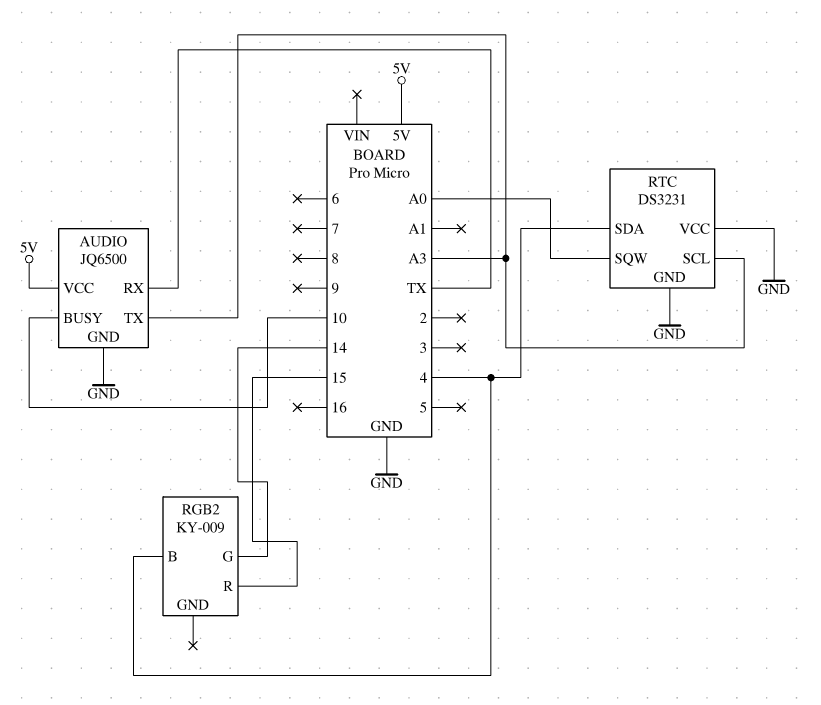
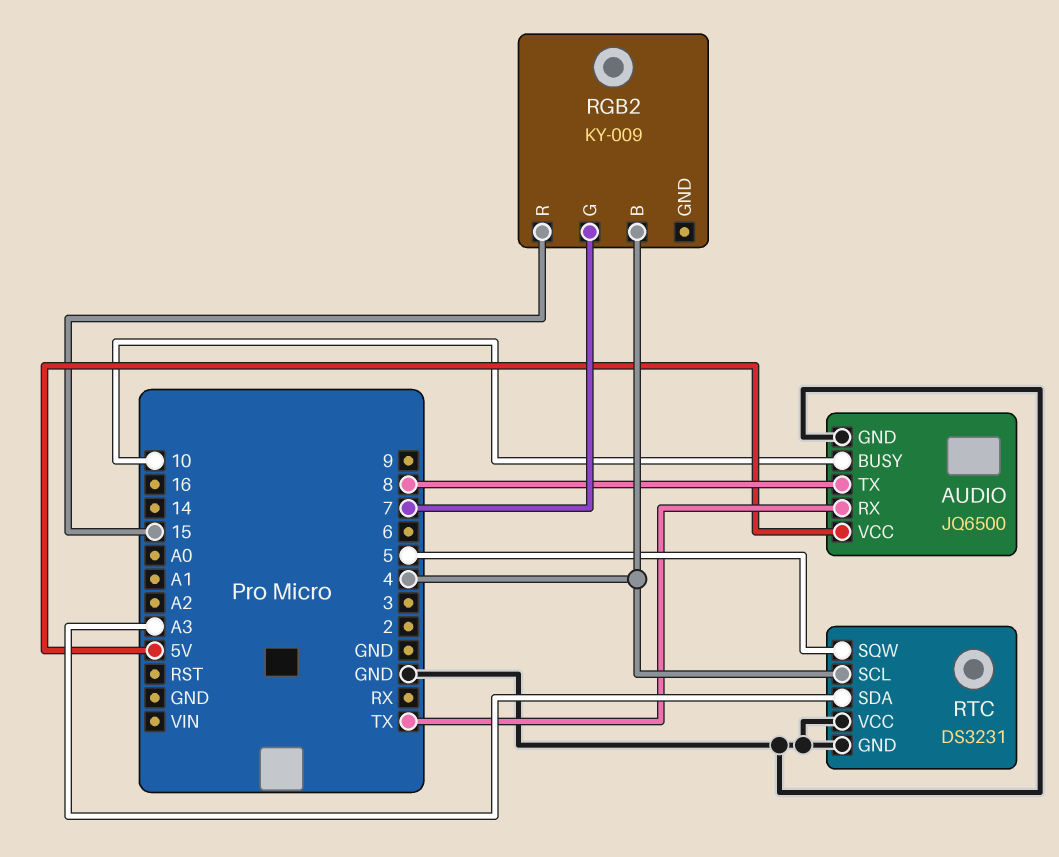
AUDIO pin TX: A3 -> 8
RGB2 pin G: 14 -> 7
RTC pin SCL: A3 -> 4
RTC pin SDA: 4 -> A3
RTC pin SQW: A0 -> 5

